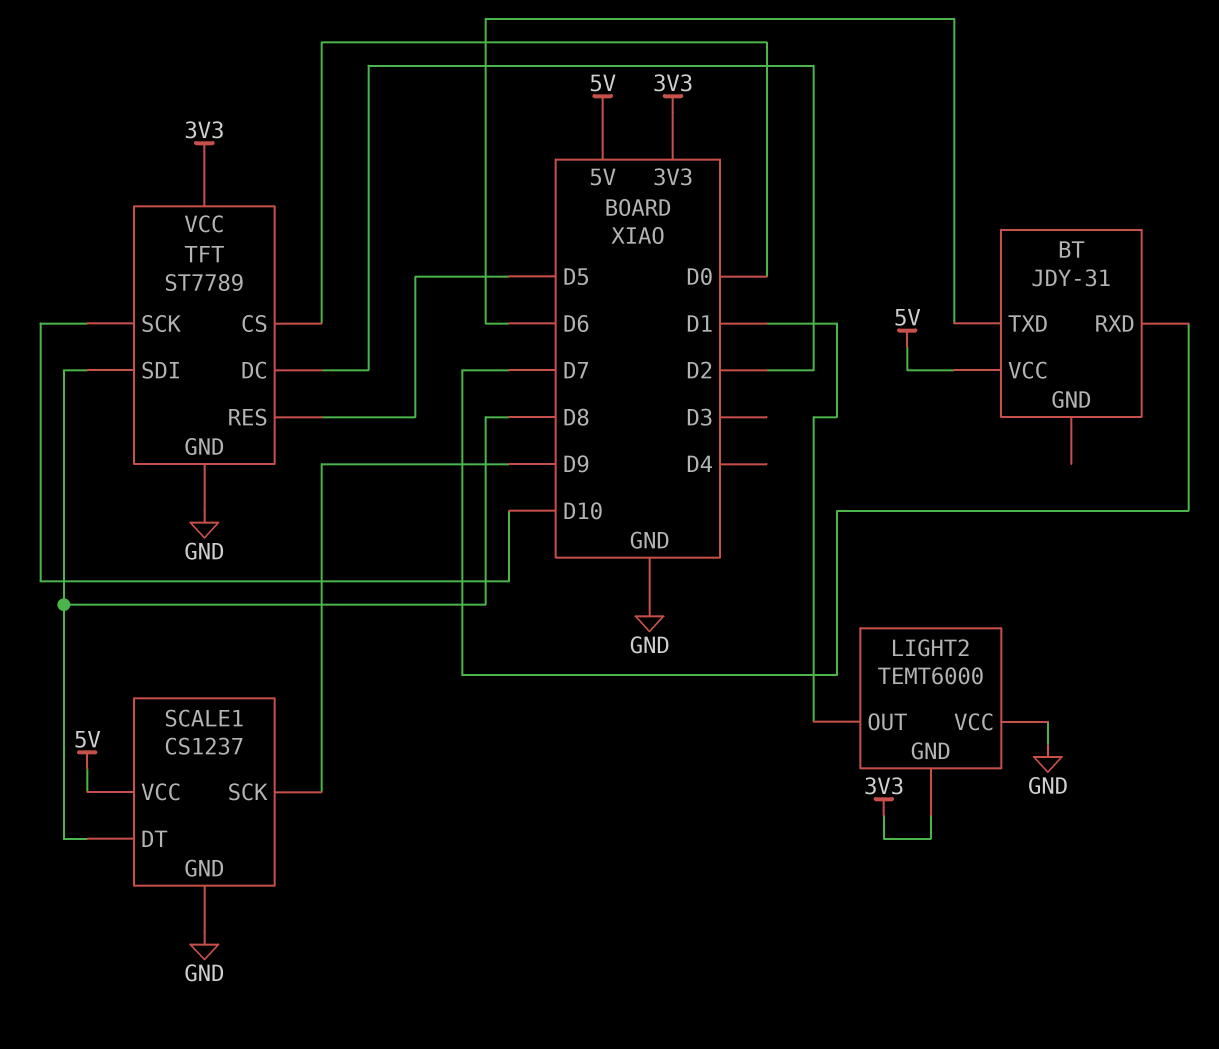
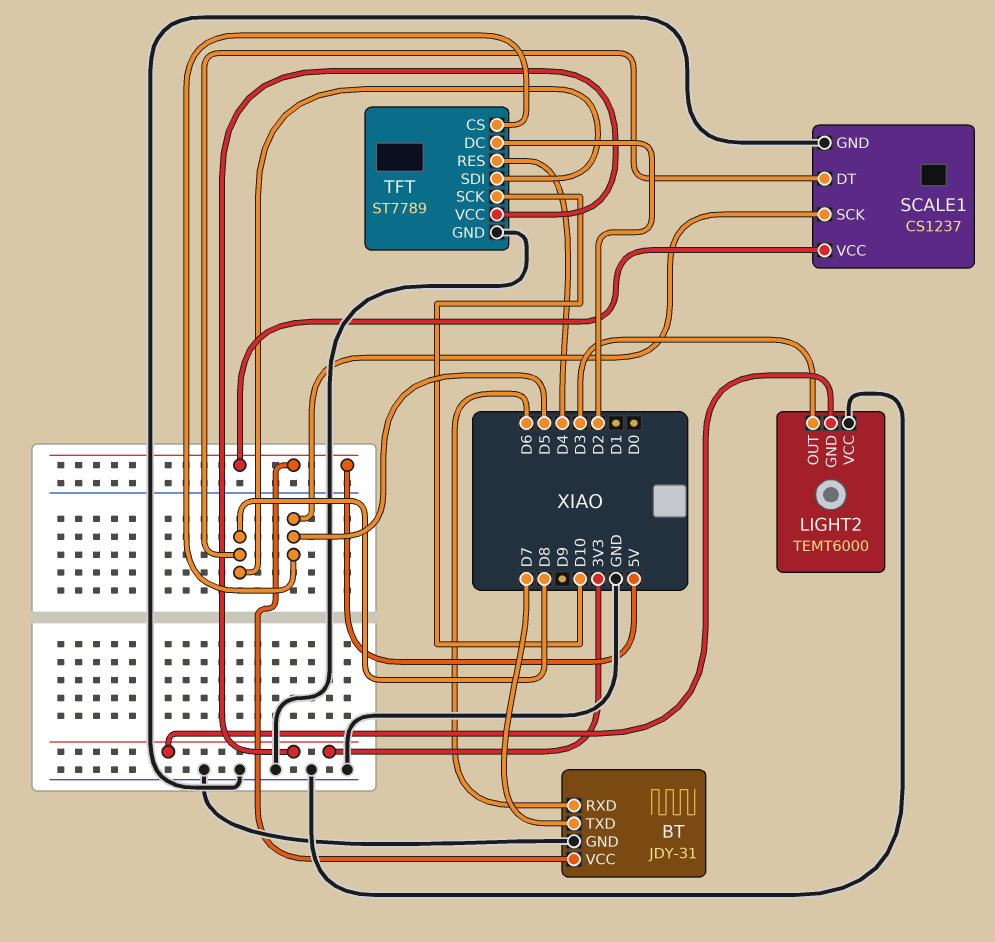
BT pin GND: none -> GND
BT pin RXD: D7 -> D6
BT pin TXD: D6 -> D7
LIGHT2 pin OUT: D1 -> D3
SCALE1 pin SCK: D9 -> D5
TFT pin CS: D0 -> D5
TFT pin RES: D5 -> D4

